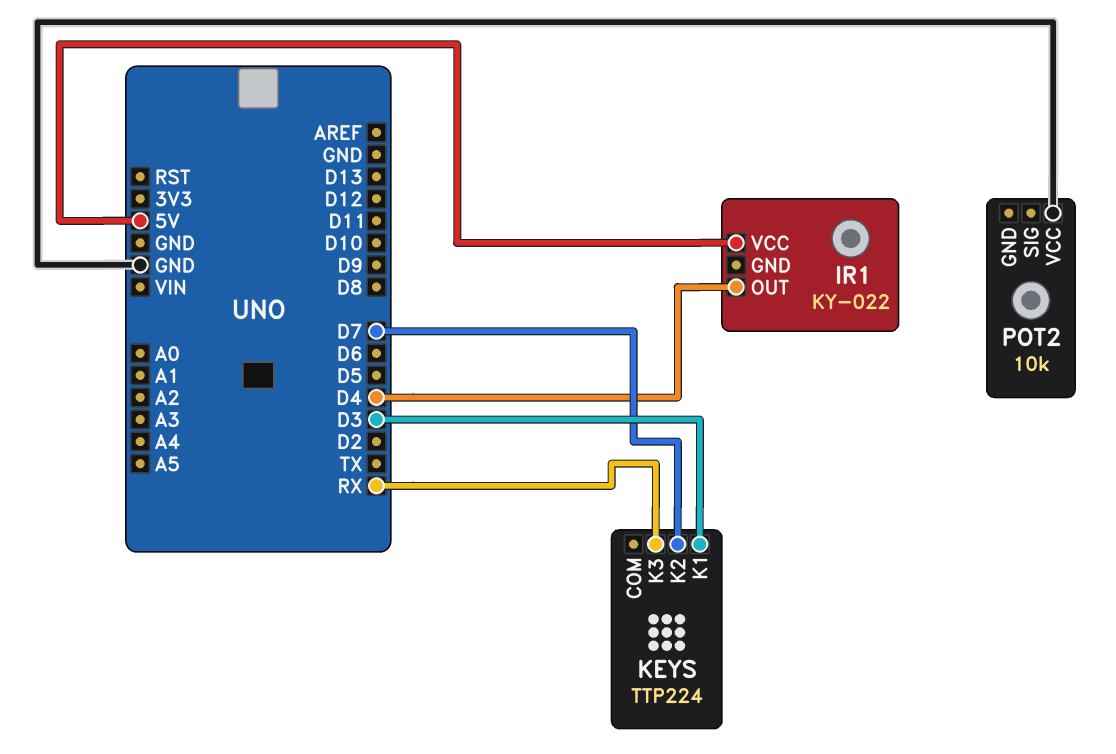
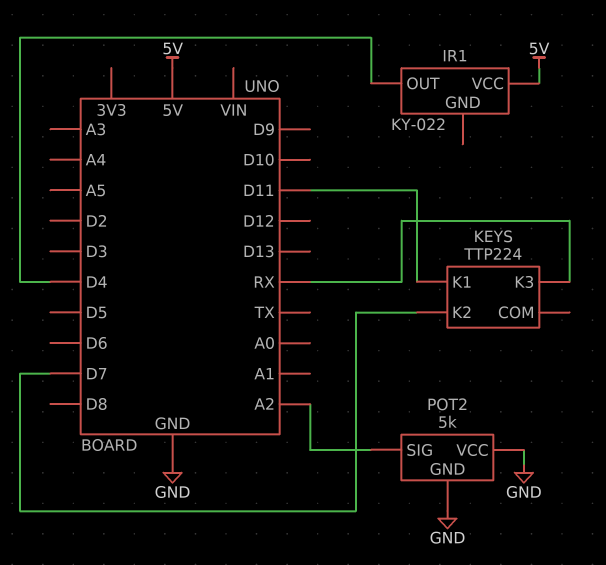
KEYS pin K1: D3 -> D11
POT2: 10k -> 5k
POT2 pin GND: none -> GND
POT2 pin SIG: none -> A2

